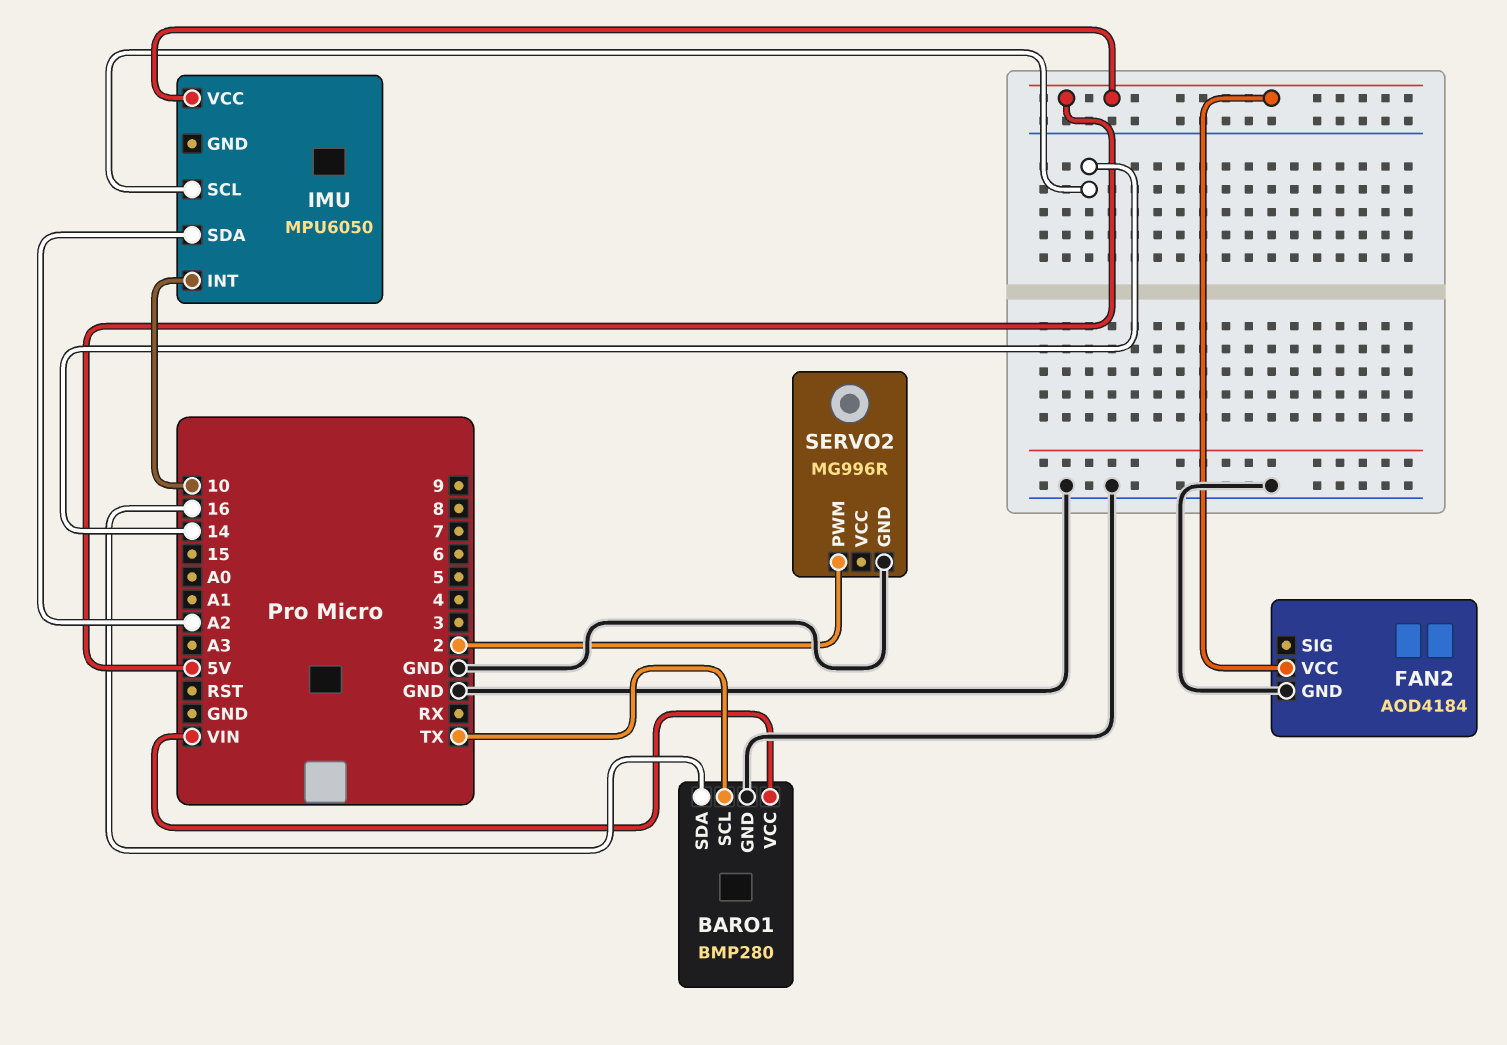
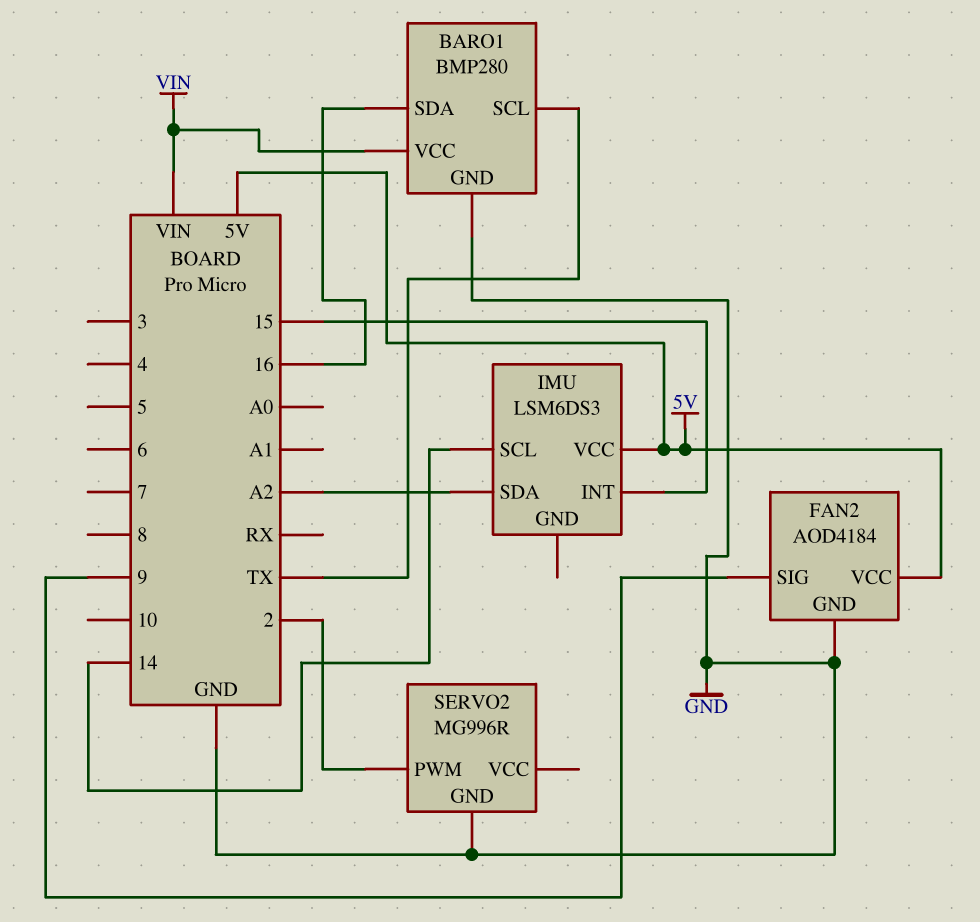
FAN2 pin SIG: none -> 9
IMU: MPU6050 -> LSM6DS3
IMU pin INT: 10 -> 15

